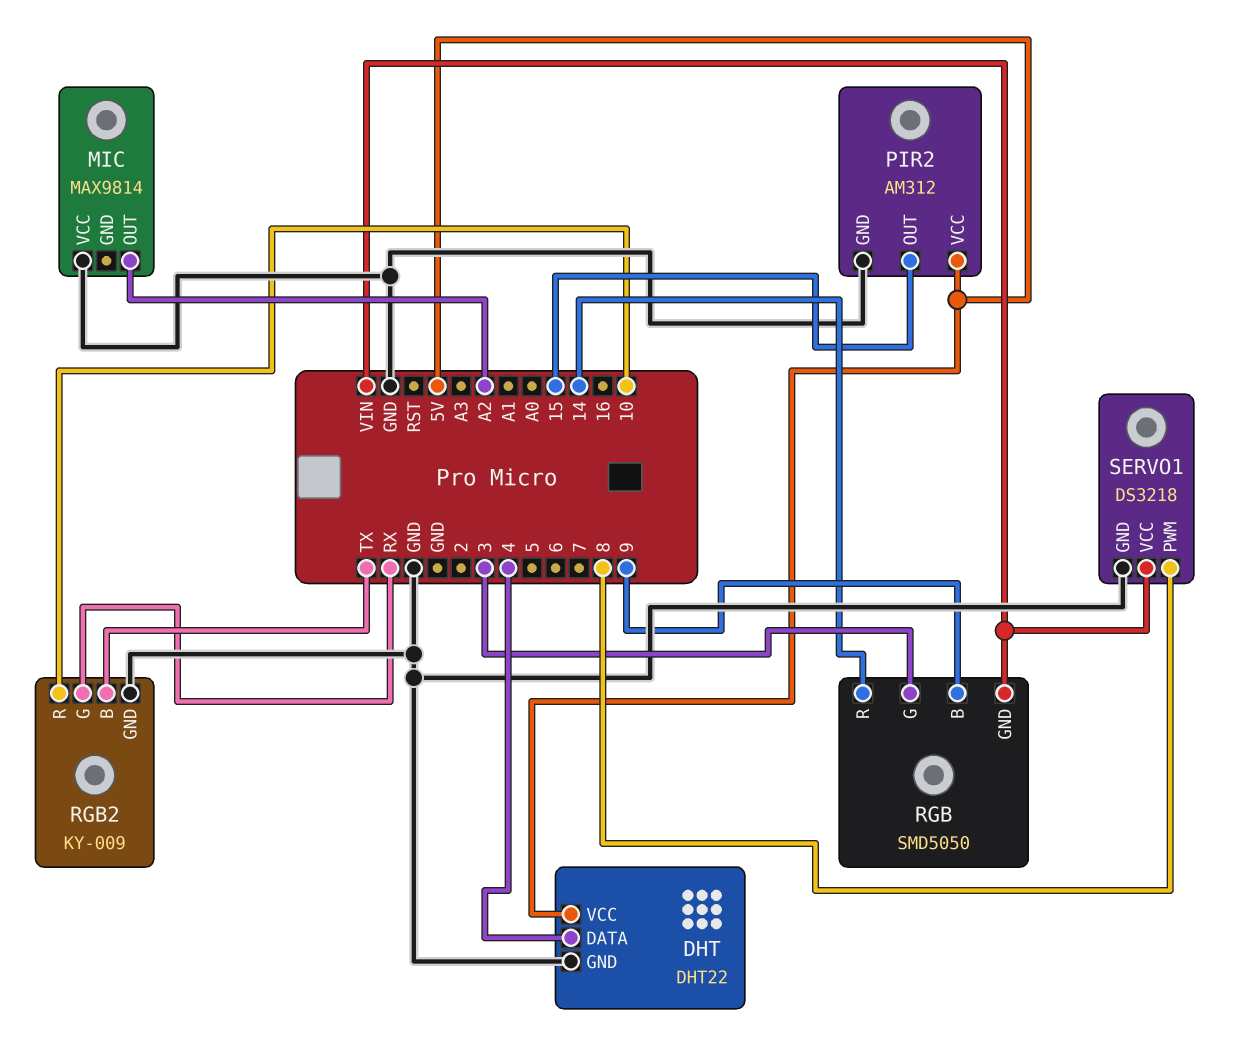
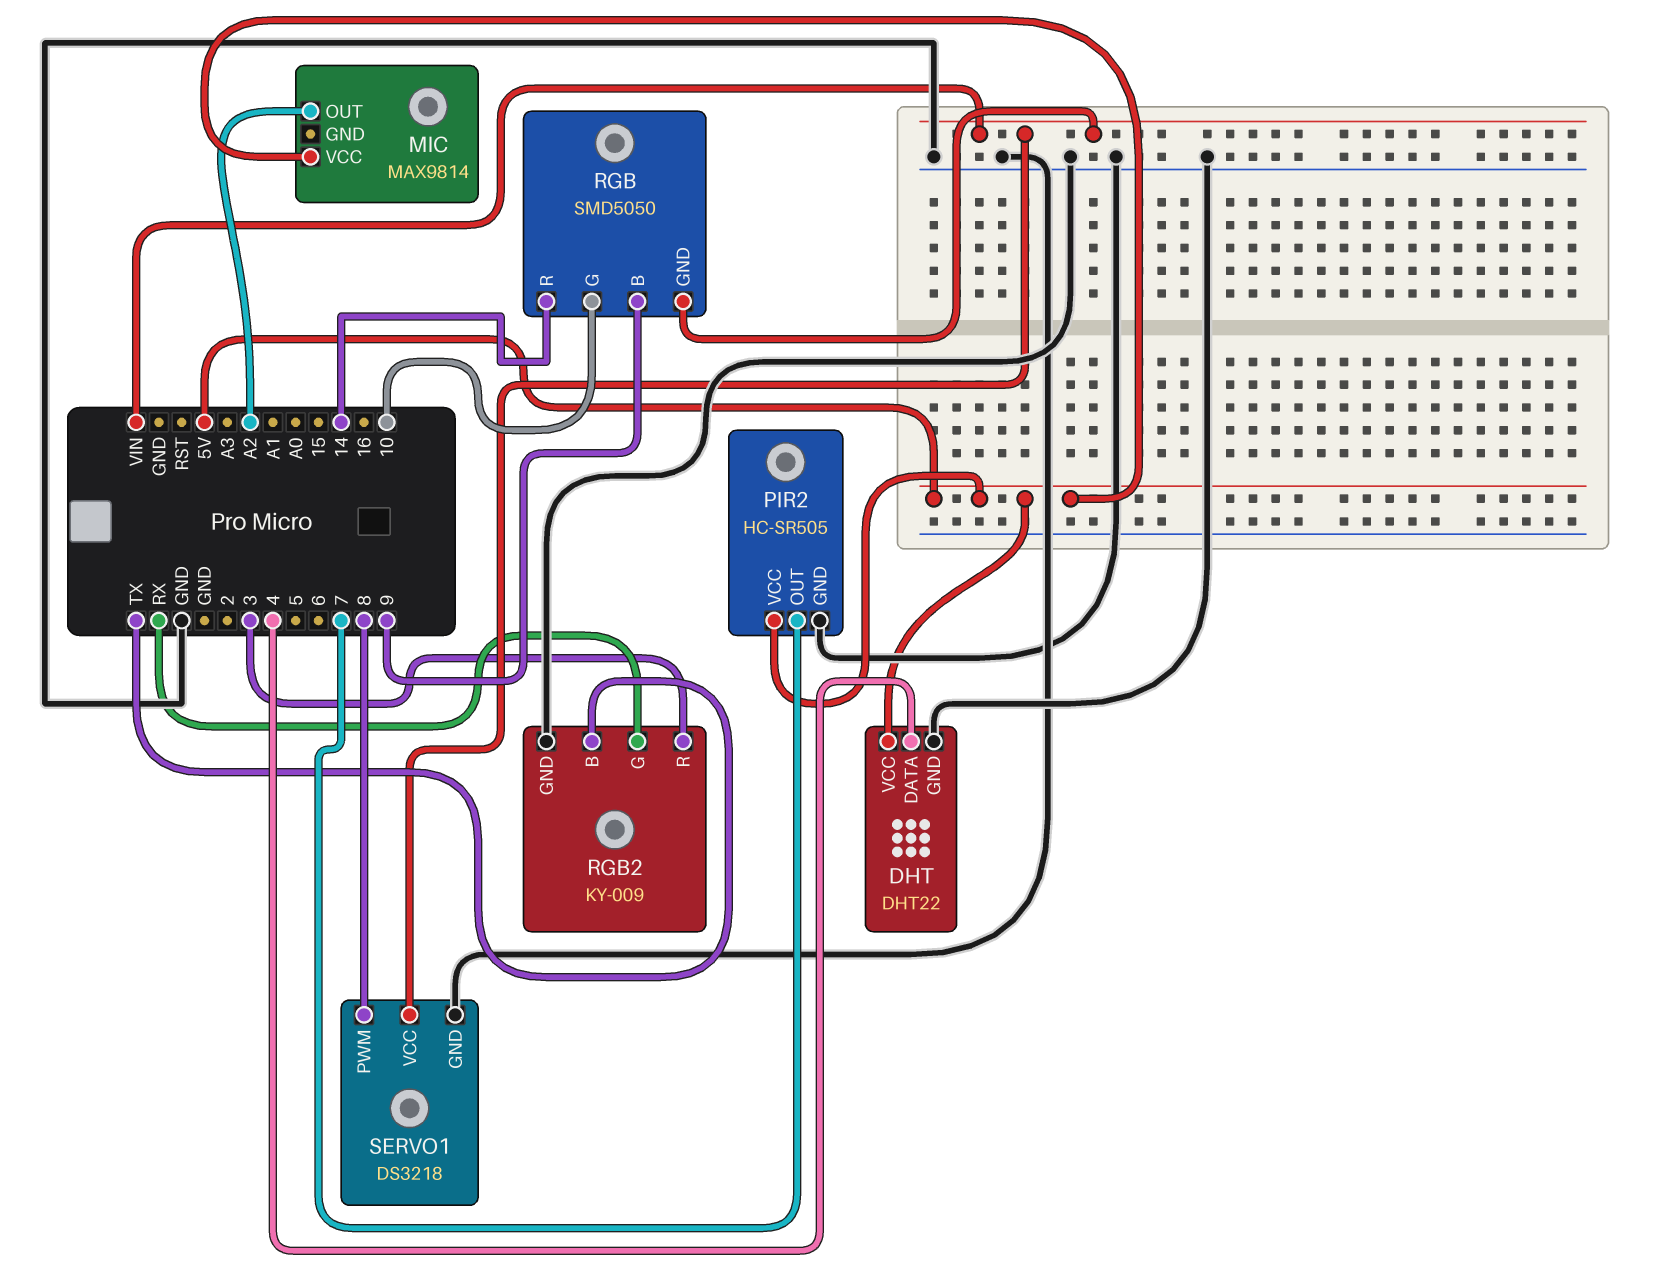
MIC pin VCC: GND -> 5V
PIR2: AM312 -> HC-SR505
PIR2 pin OUT: 15 -> 7
RGB pin G: 3 -> 10
RGB2 pin R: 10 -> 3

